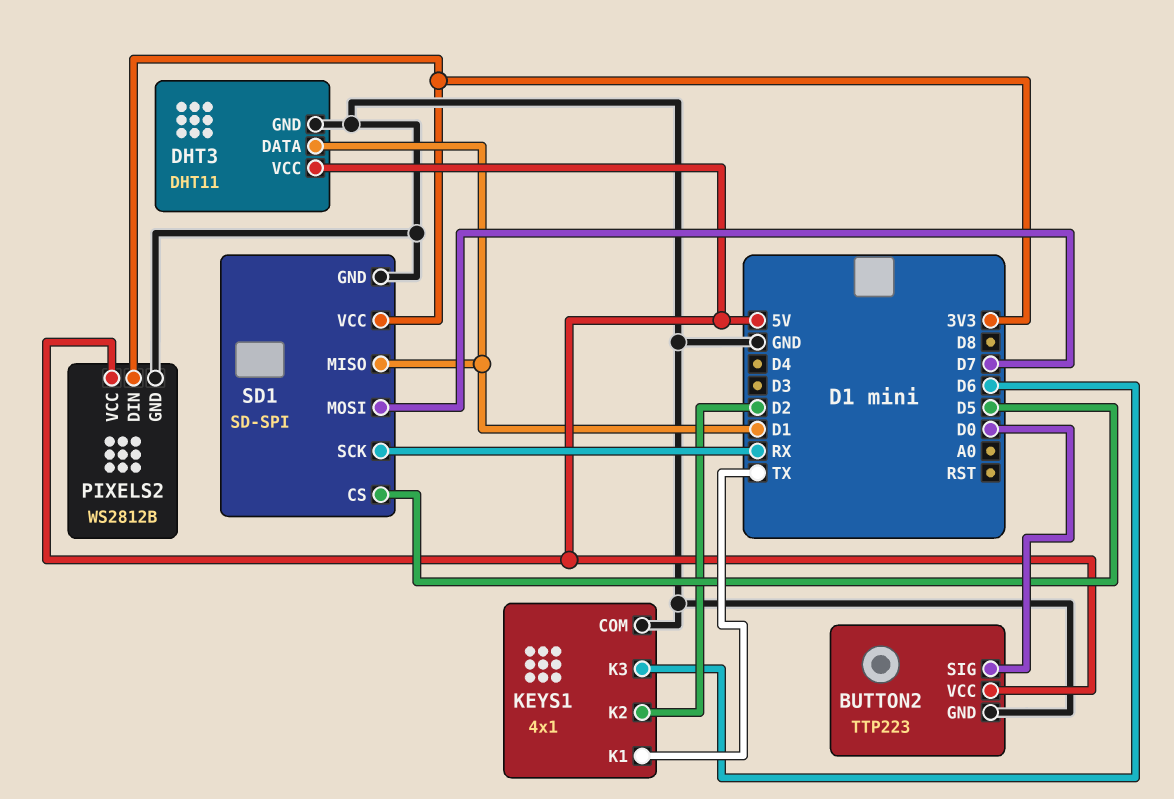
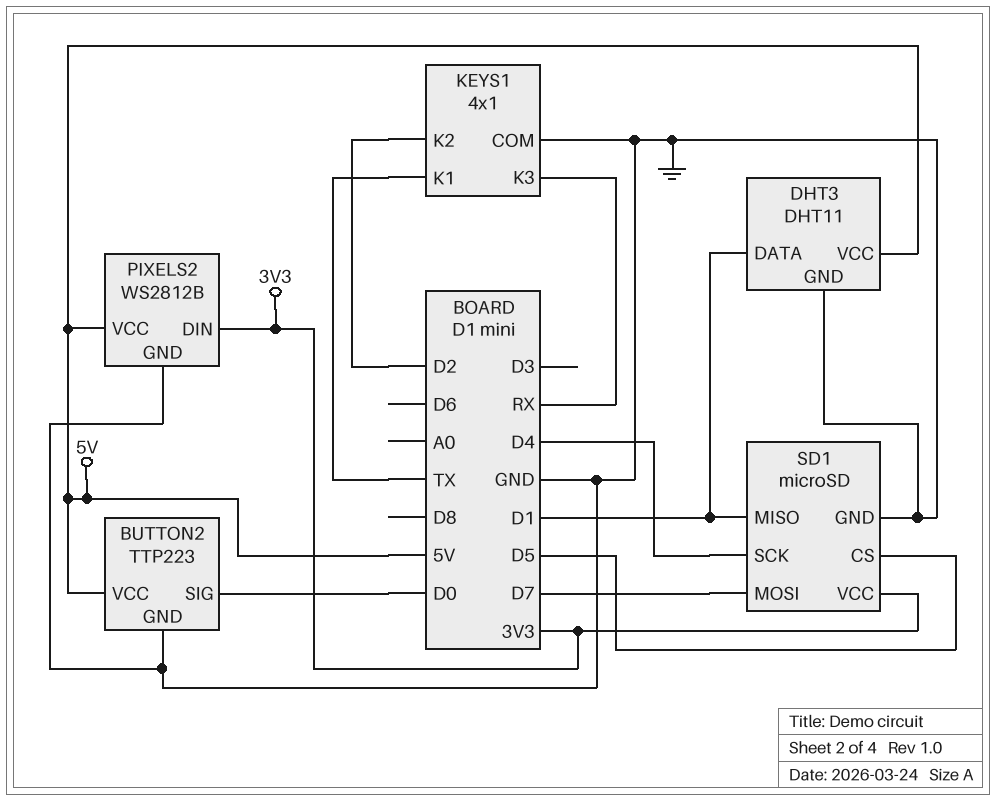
KEYS1 pin K3: D6 -> RX
SD1: SD-SPI -> microSD
SD1 pin SCK: RX -> D4

